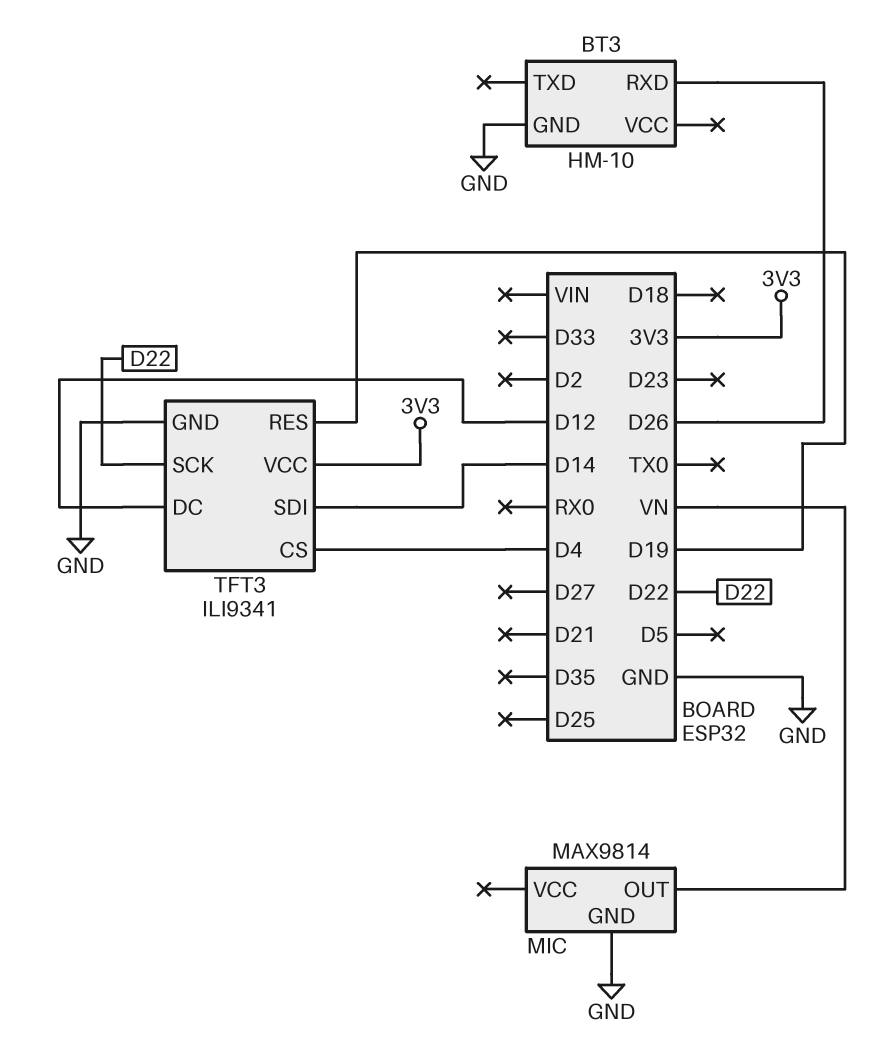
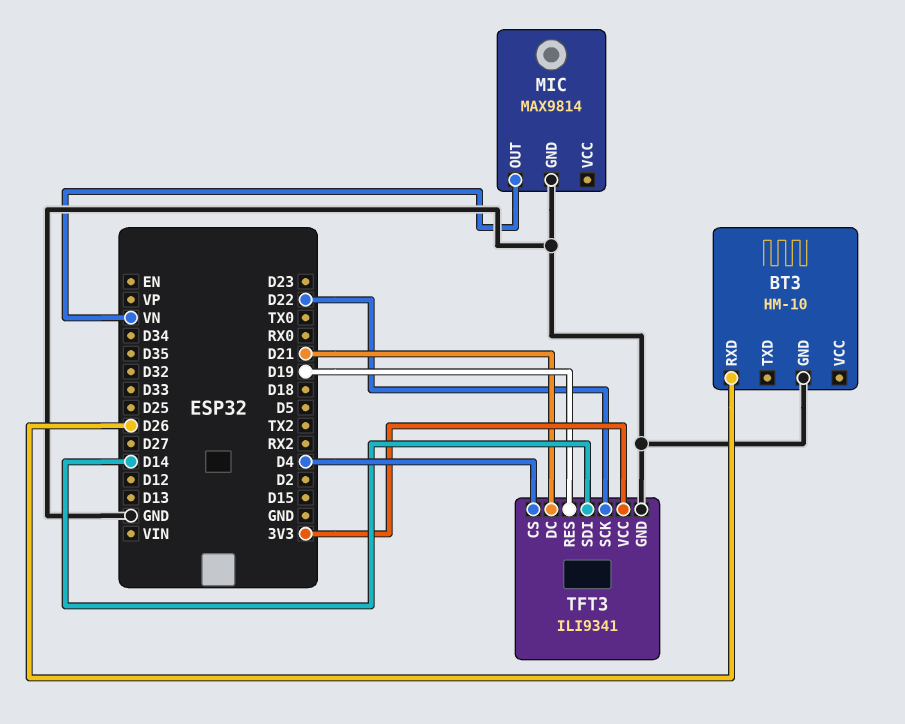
TFT3 pin DC: D12 -> D21

